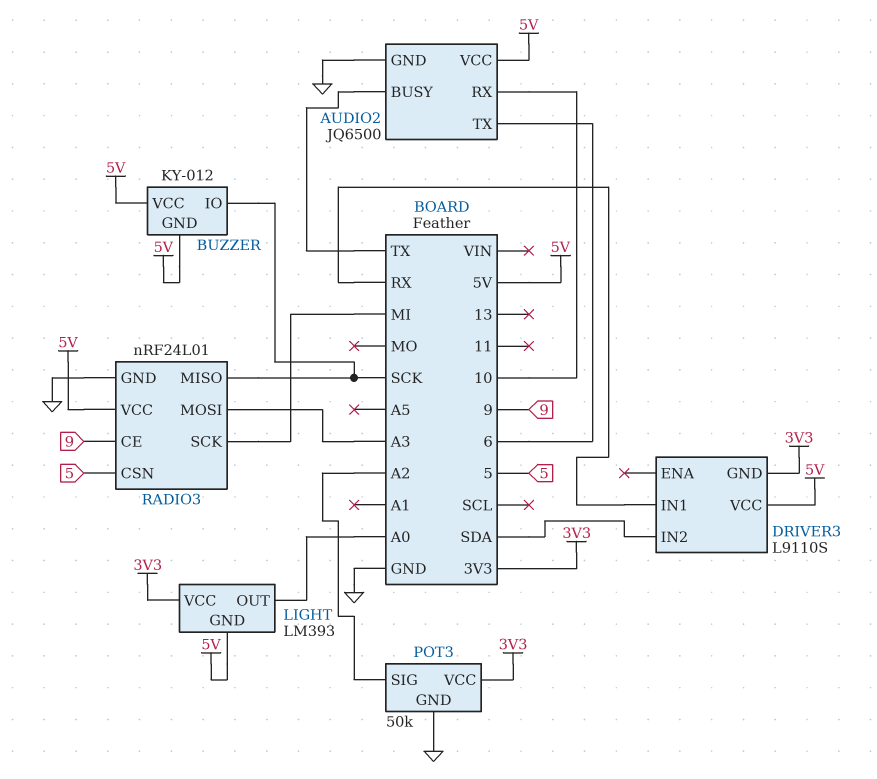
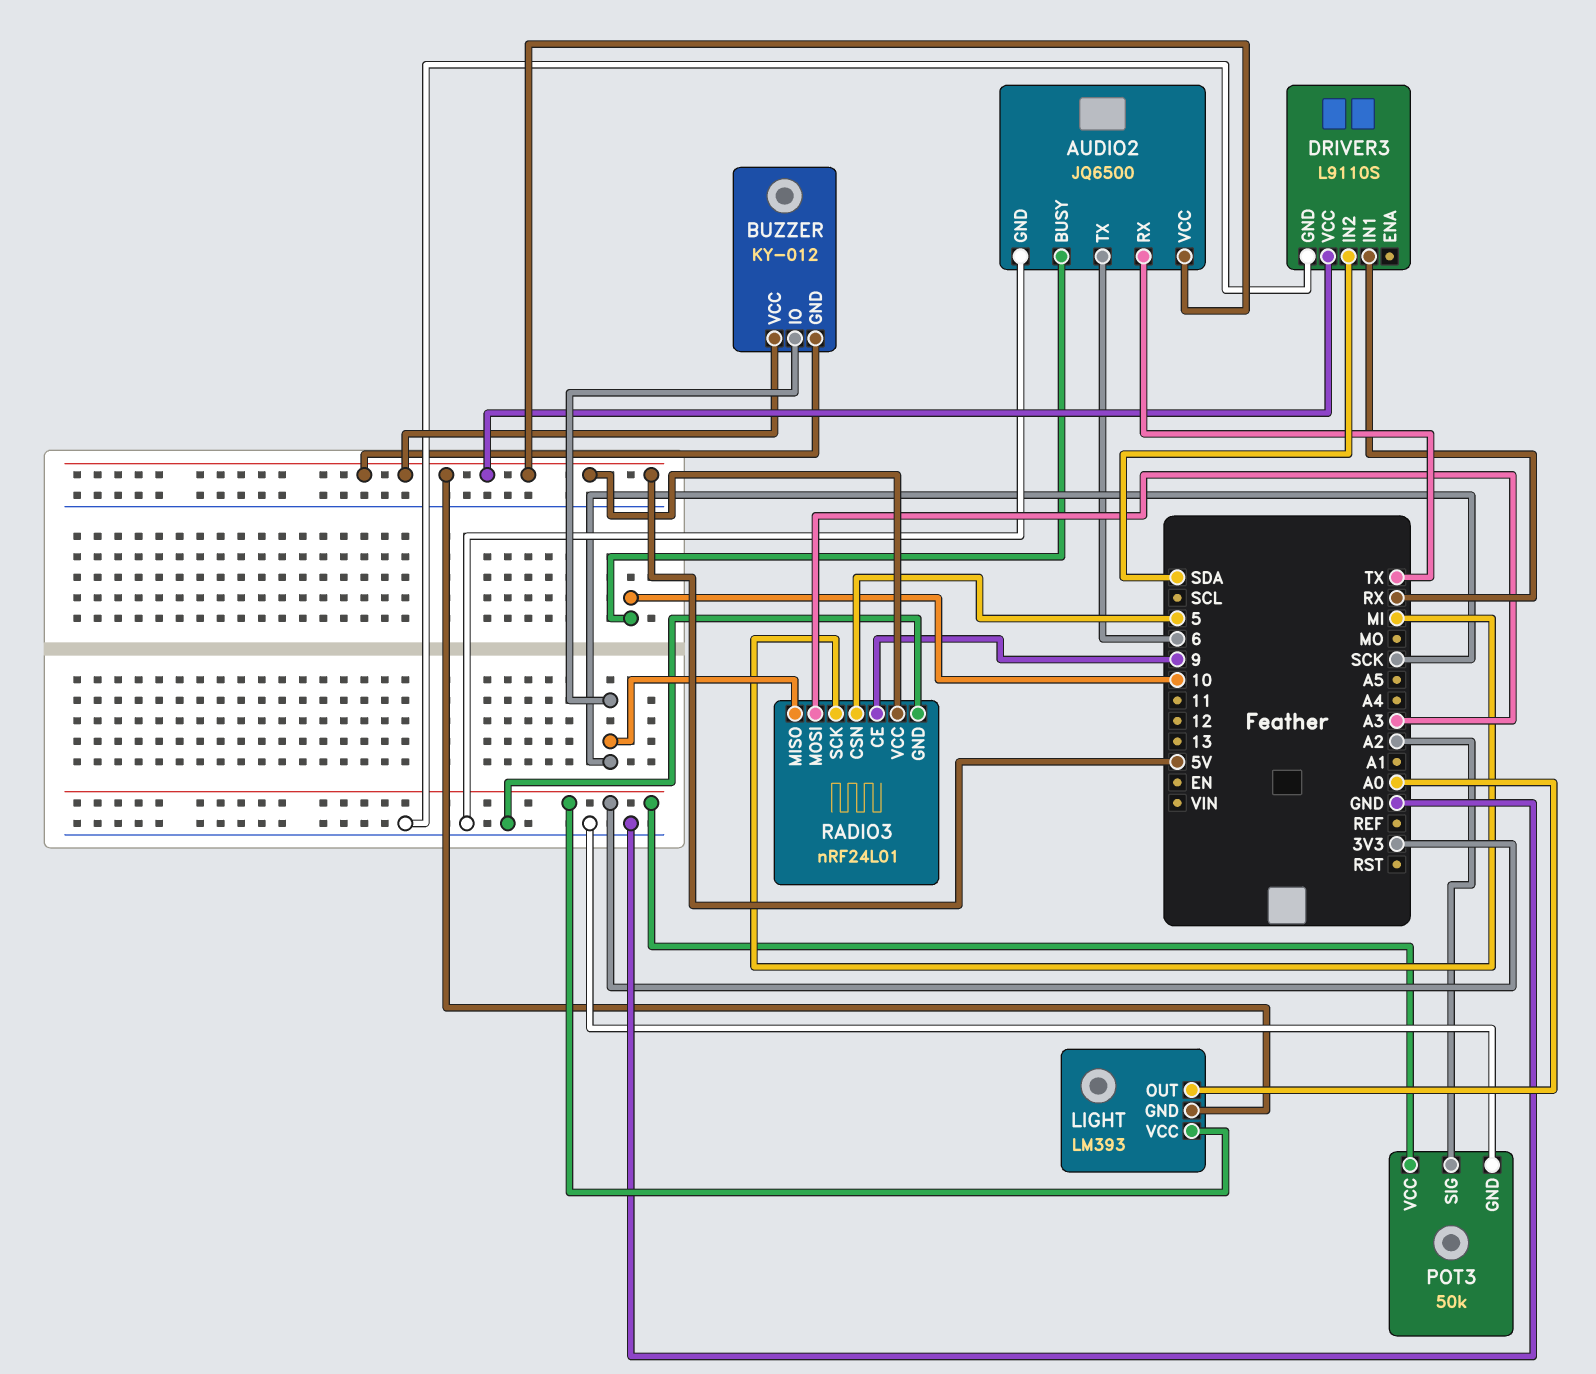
AUDIO2 pin BUSY: TX -> 10
AUDIO2 pin RX: 10 -> TX
DRIVER3 pin GND: 3V3 -> GND

